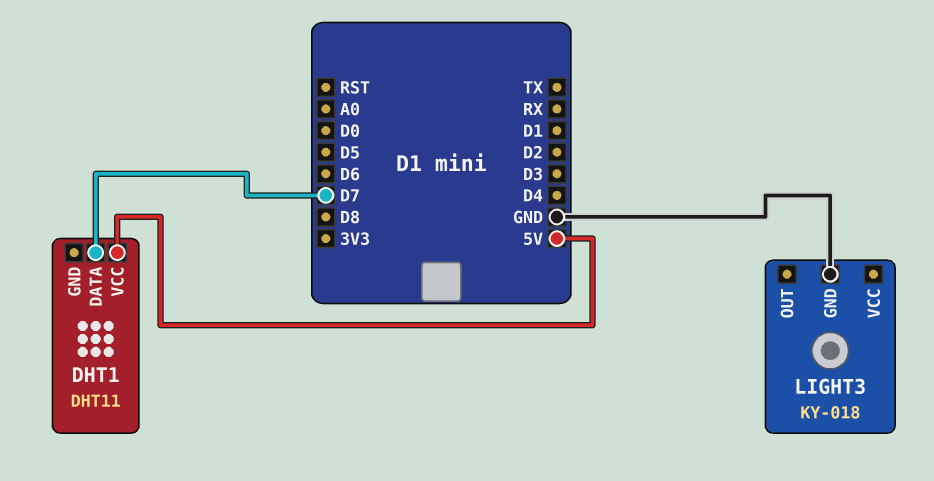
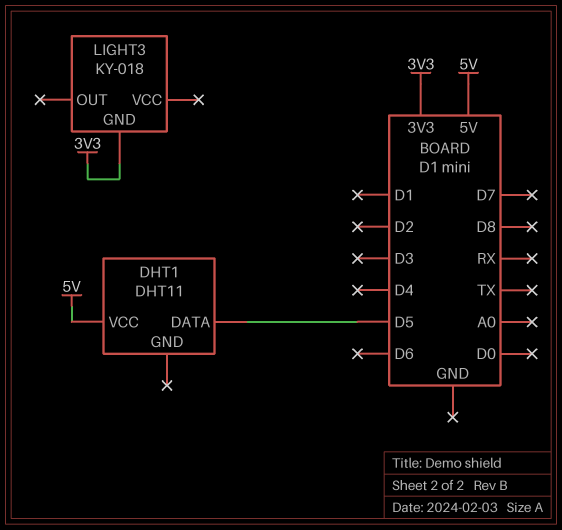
DHT1 pin DATA: D7 -> D5
LIGHT3 pin GND: GND -> 3V3

